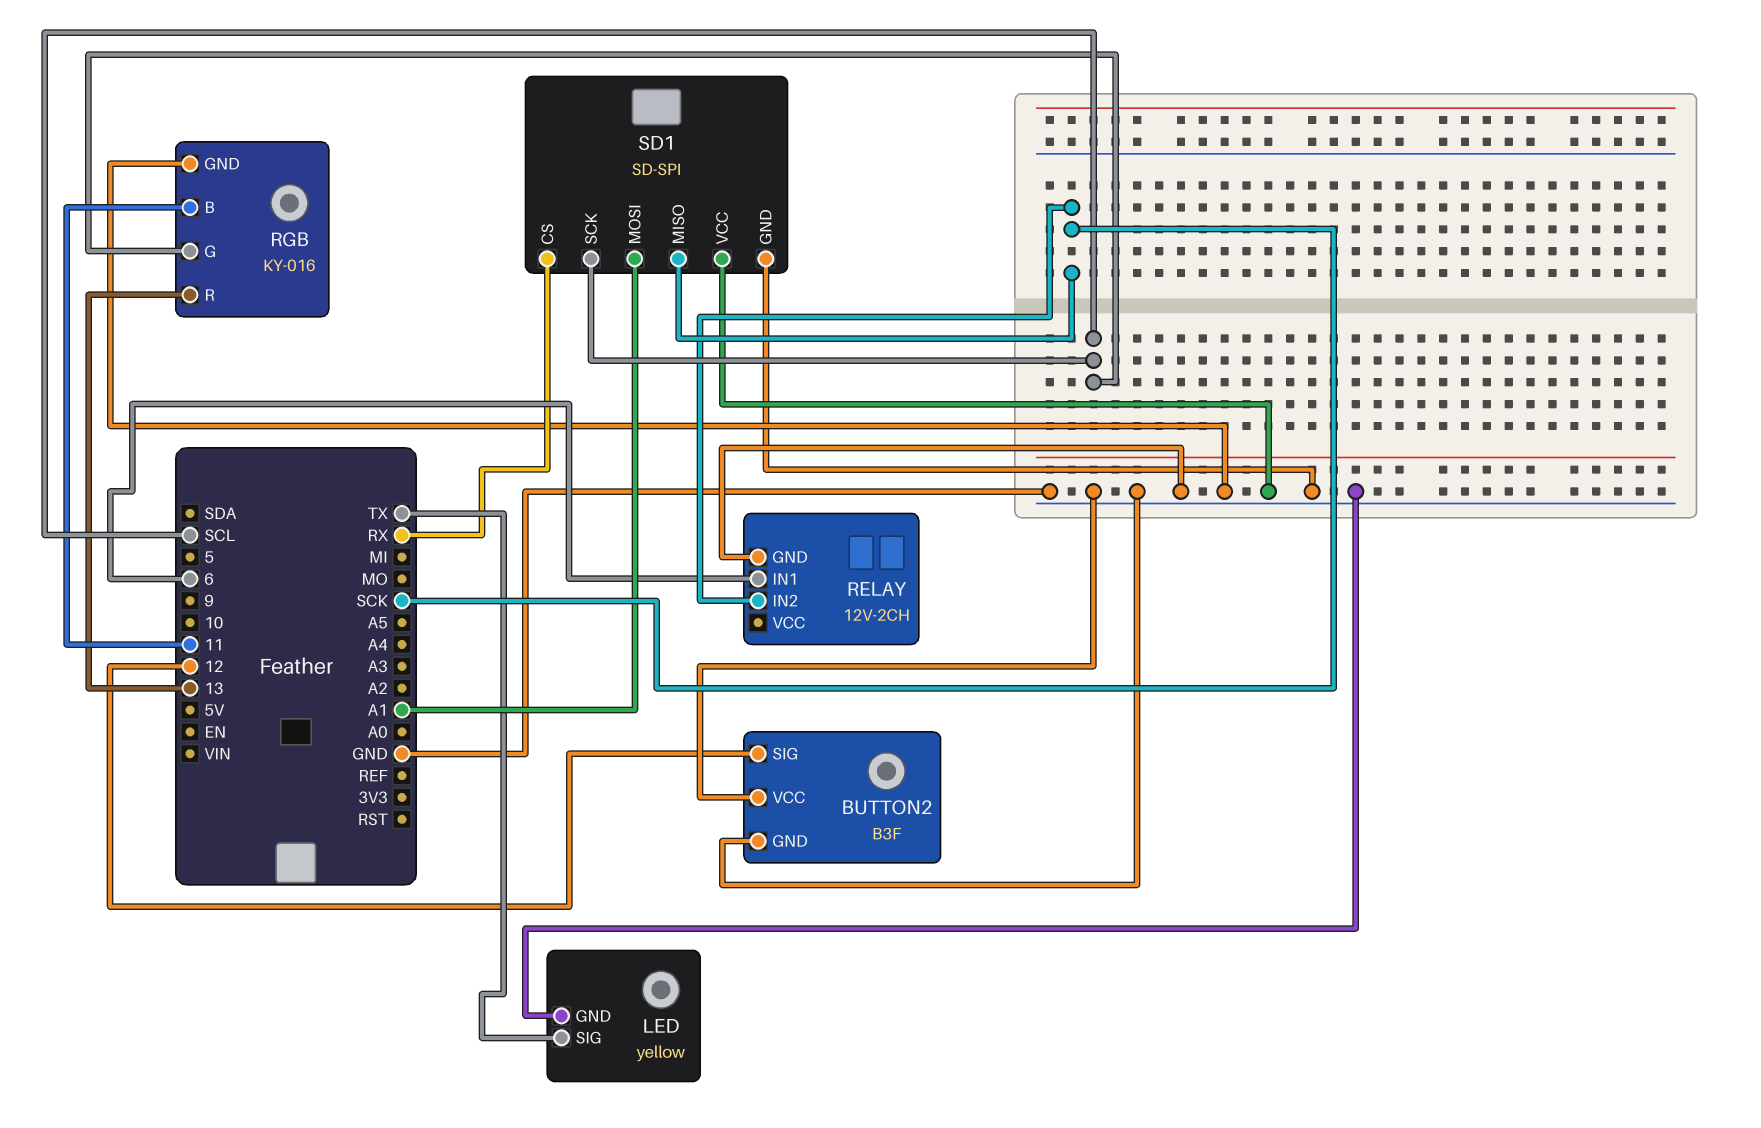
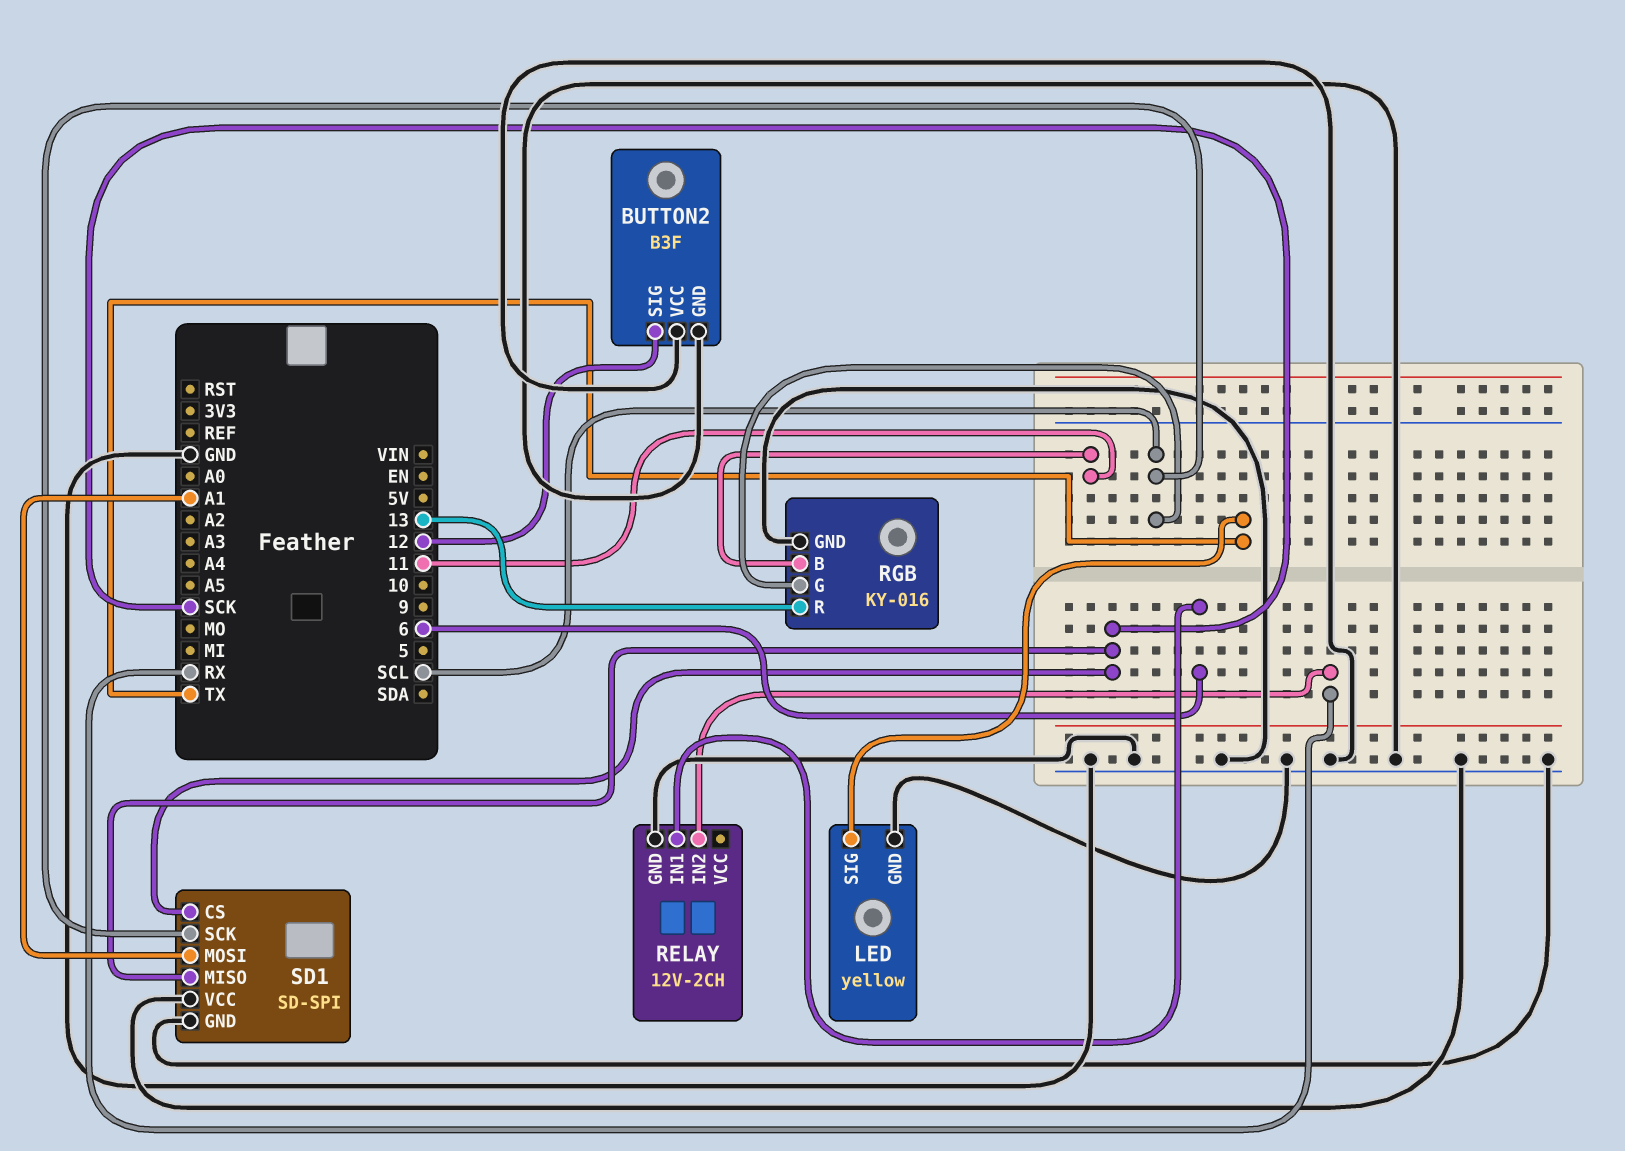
RELAY pin IN2: SCK -> RX
SD1 pin CS: RX -> SCK

